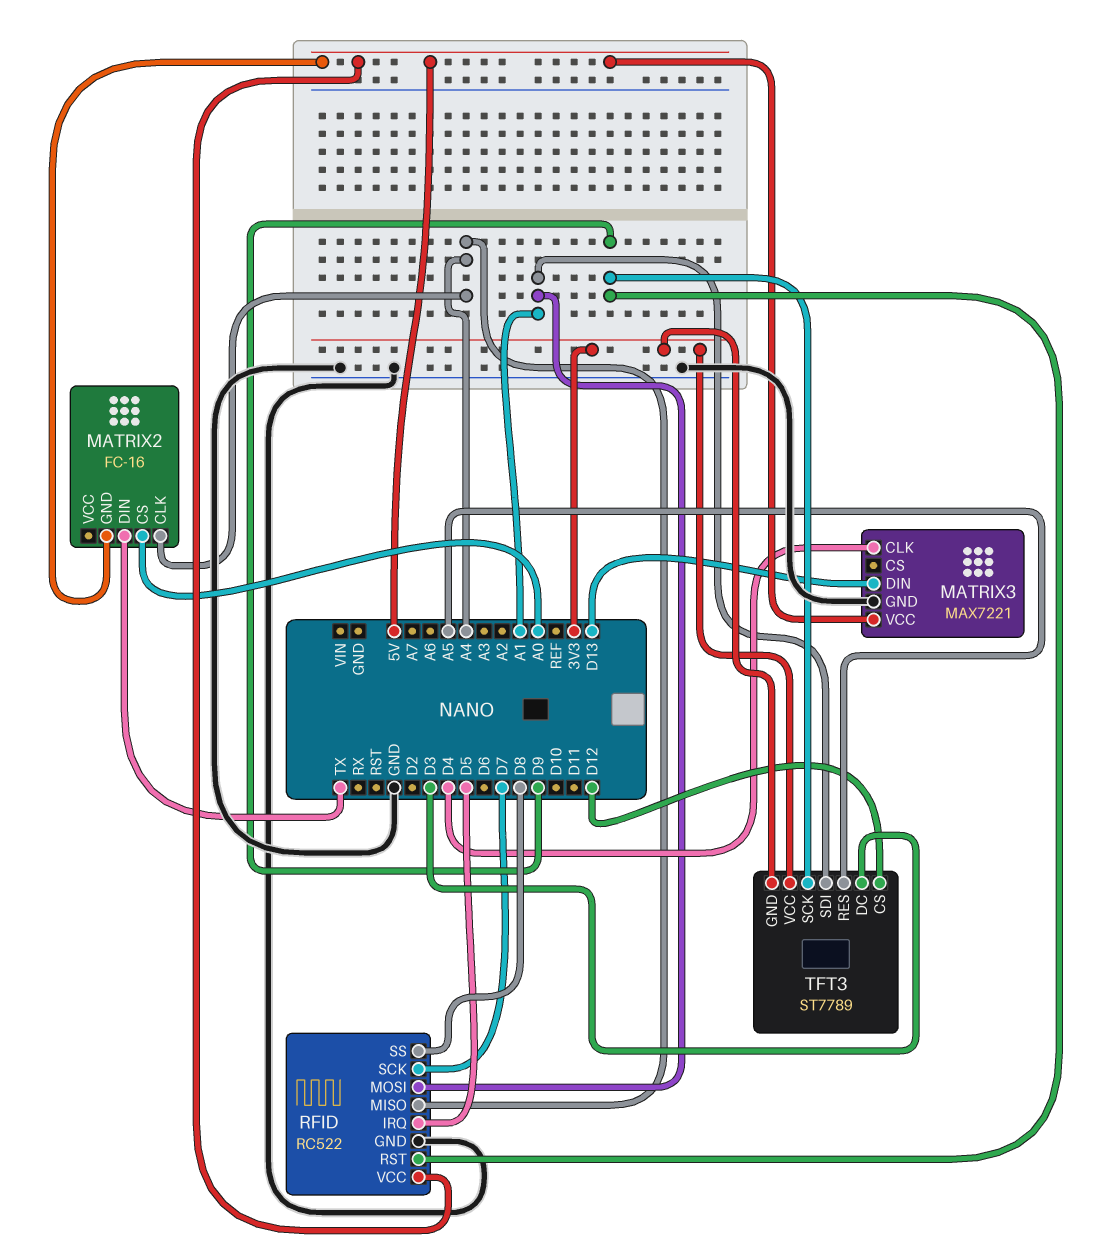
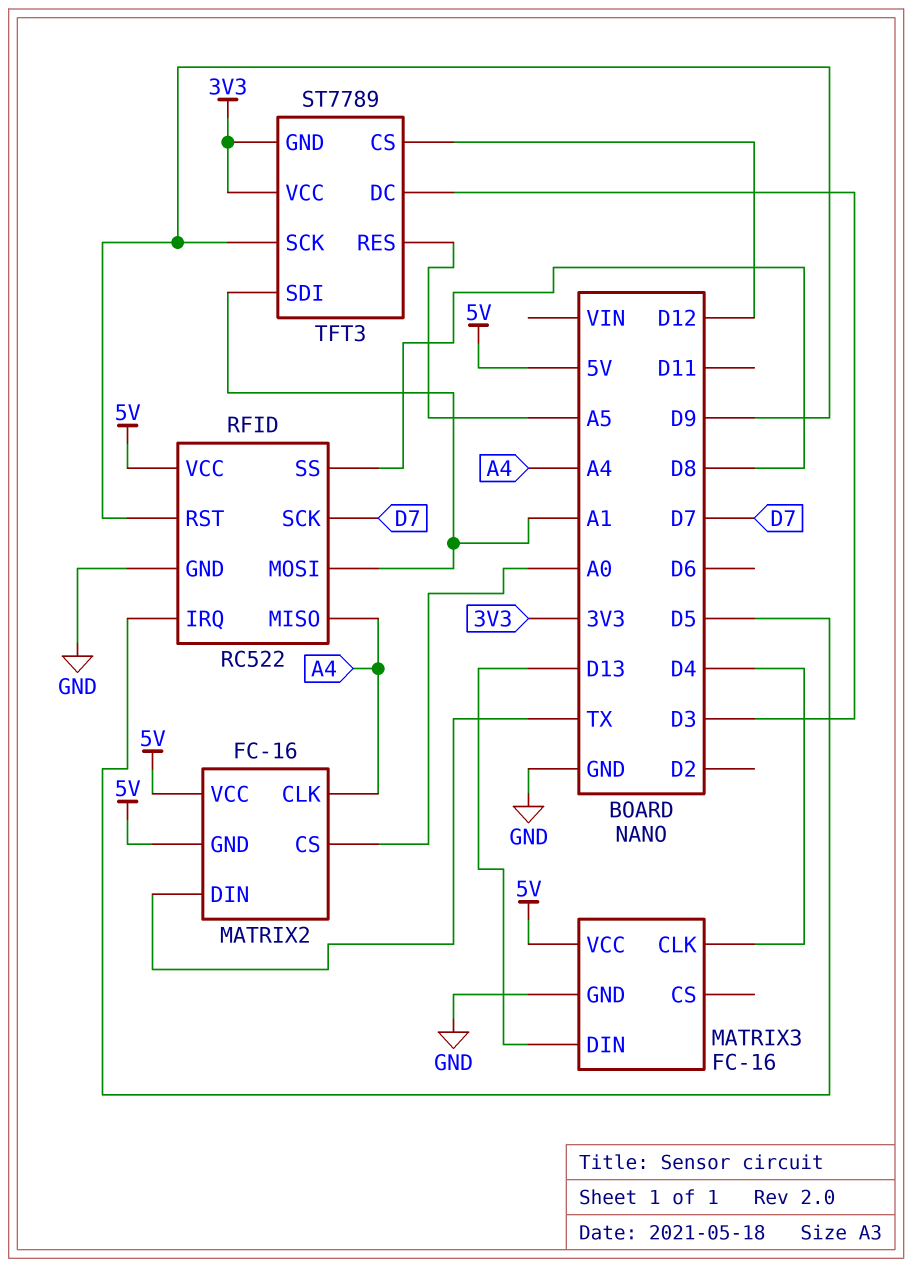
MATRIX2 pin VCC: none -> 5V
MATRIX3: MAX7221 -> FC-16

